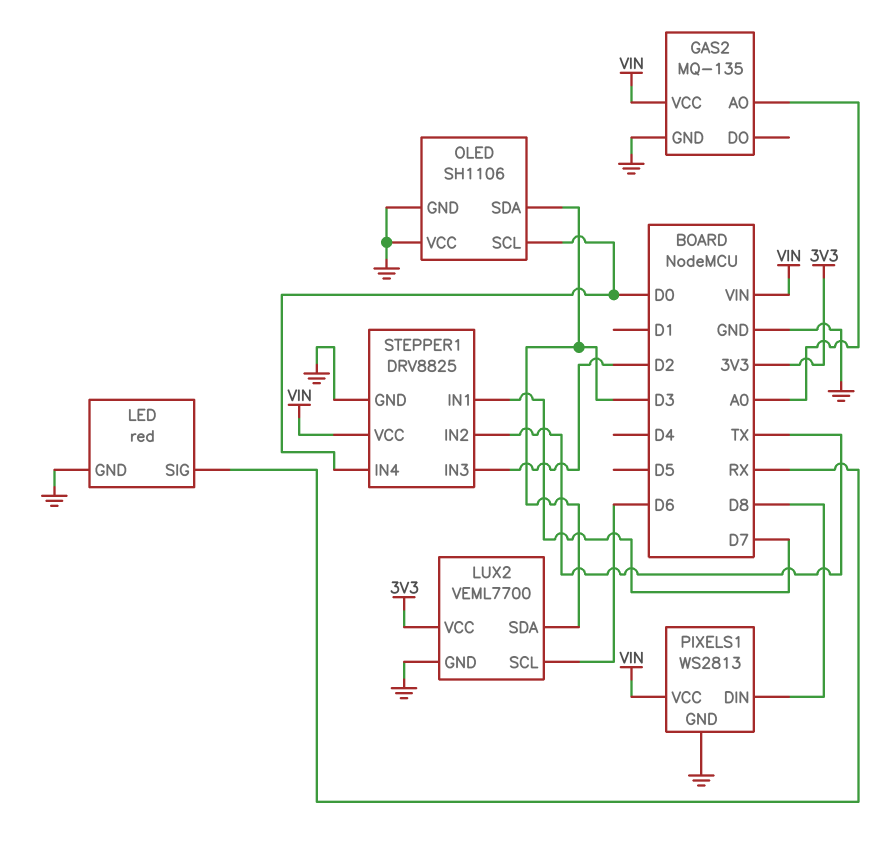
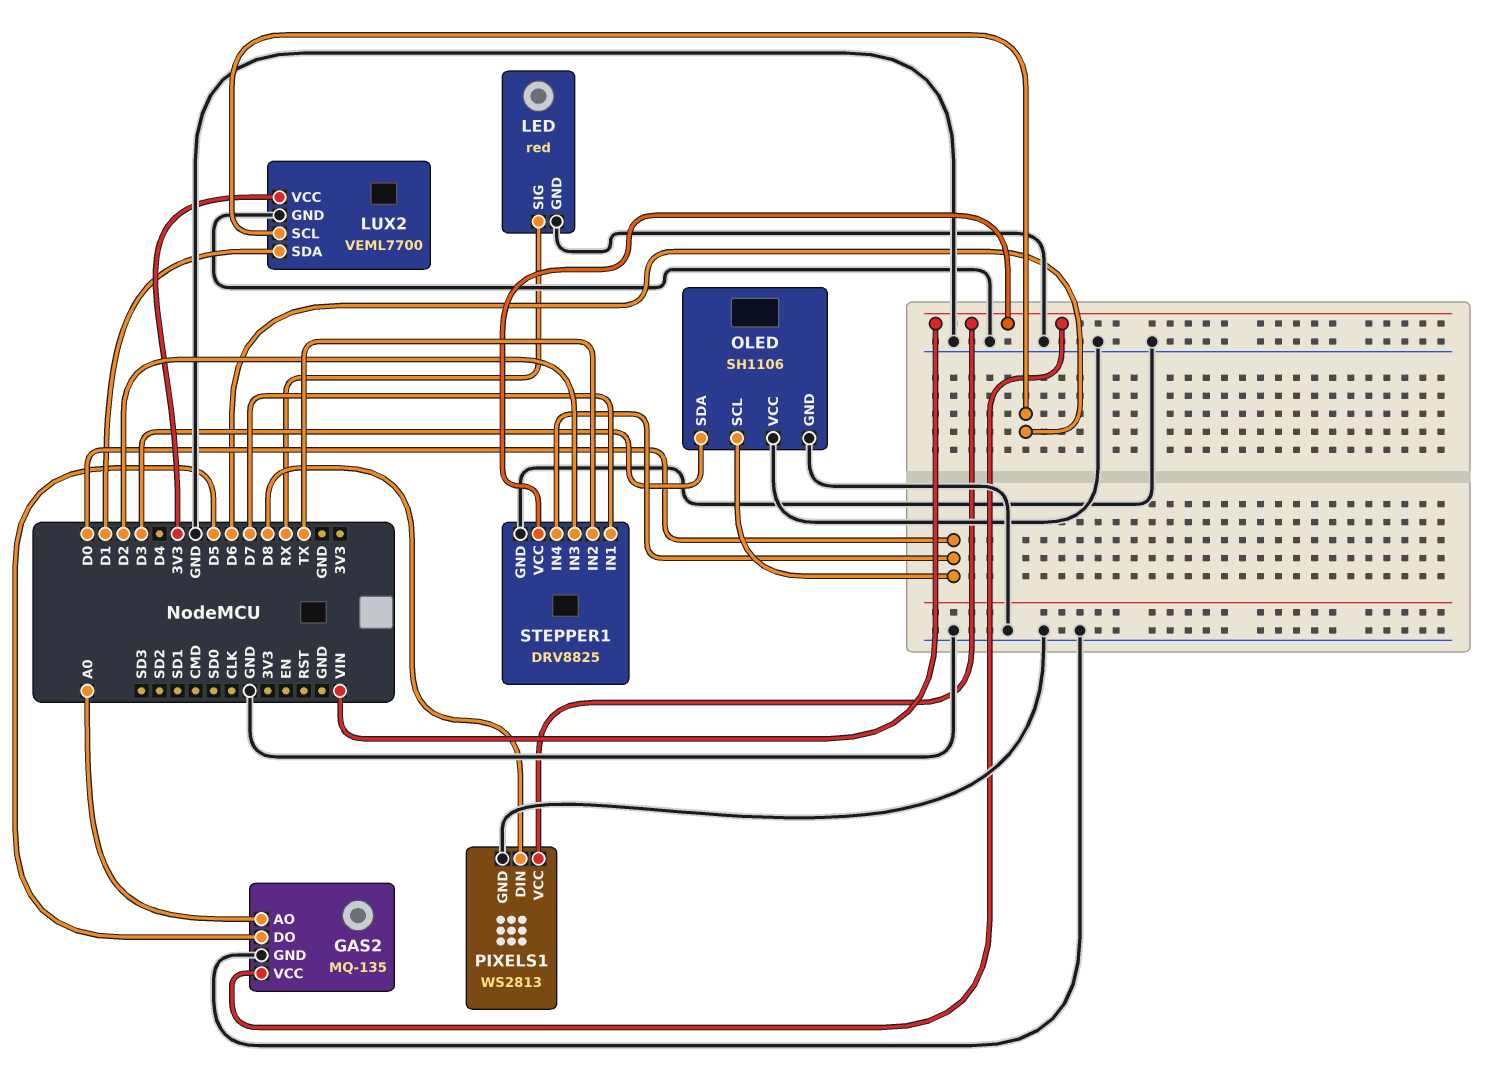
GAS2 pin DO: none -> D5
LUX2 pin SDA: D3 -> D1

